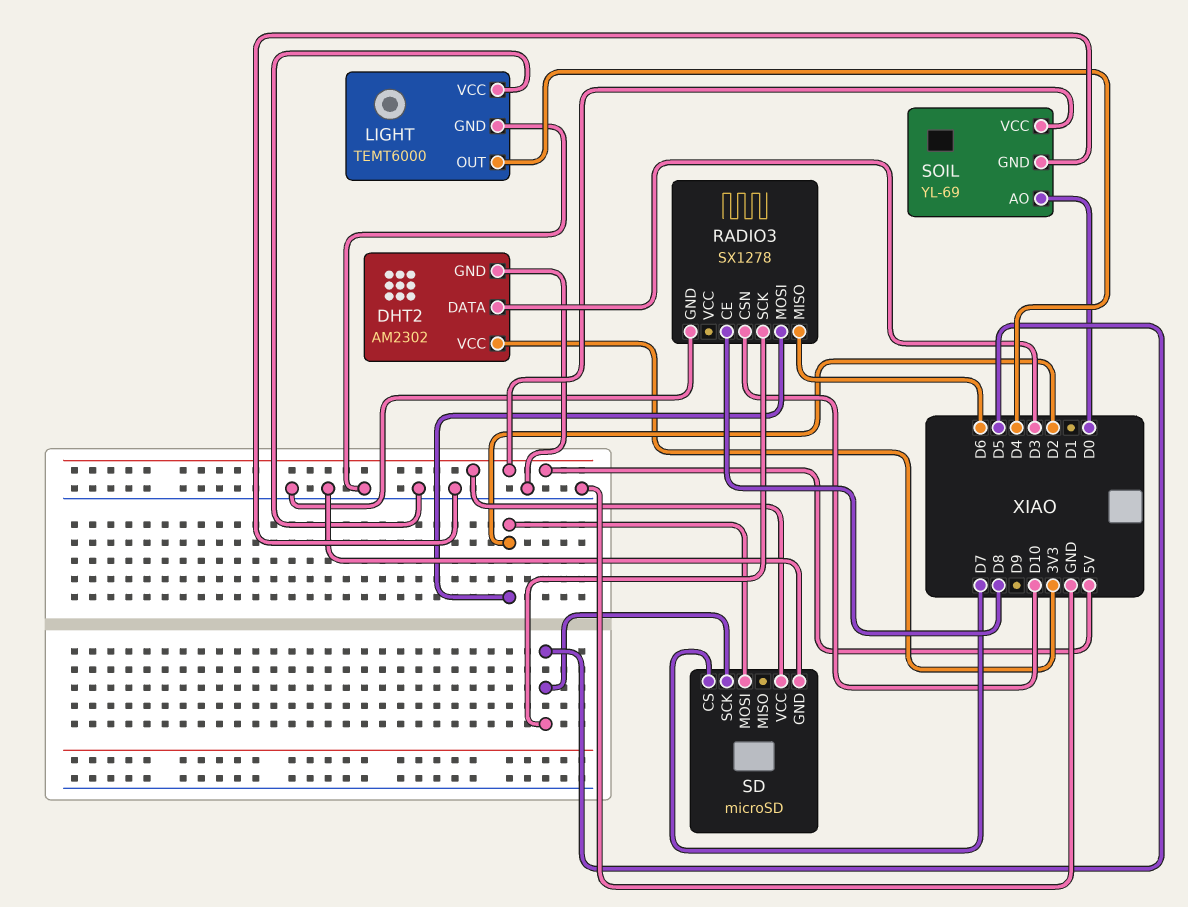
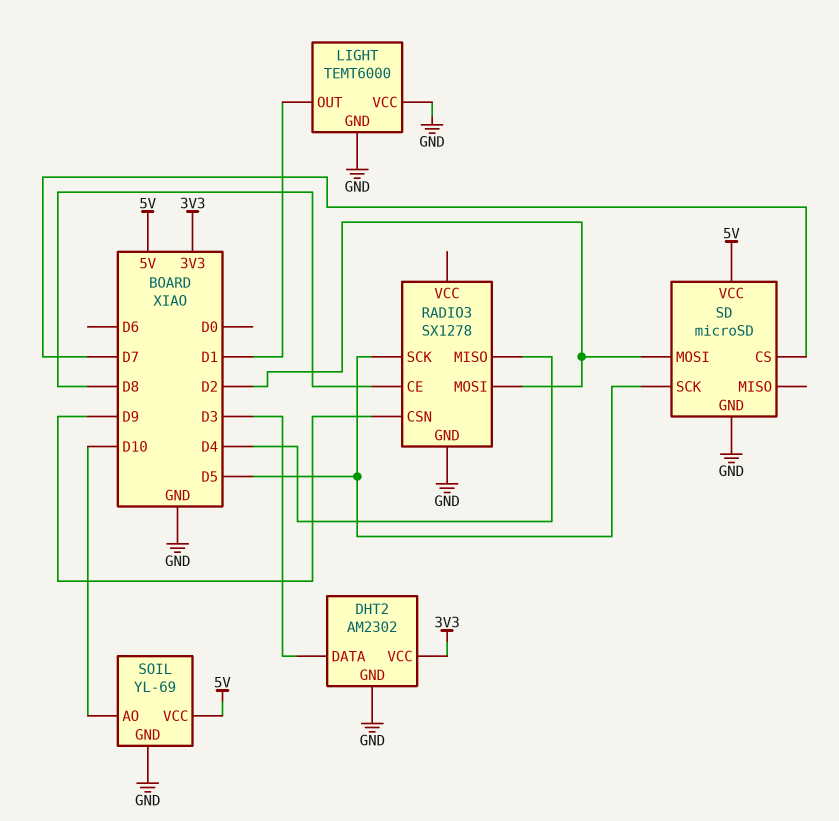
LIGHT pin OUT: D4 -> D1
RADIO3 pin CSN: D10 -> D9
RADIO3 pin MISO: D6 -> D4
SOIL pin AO: D0 -> D10

